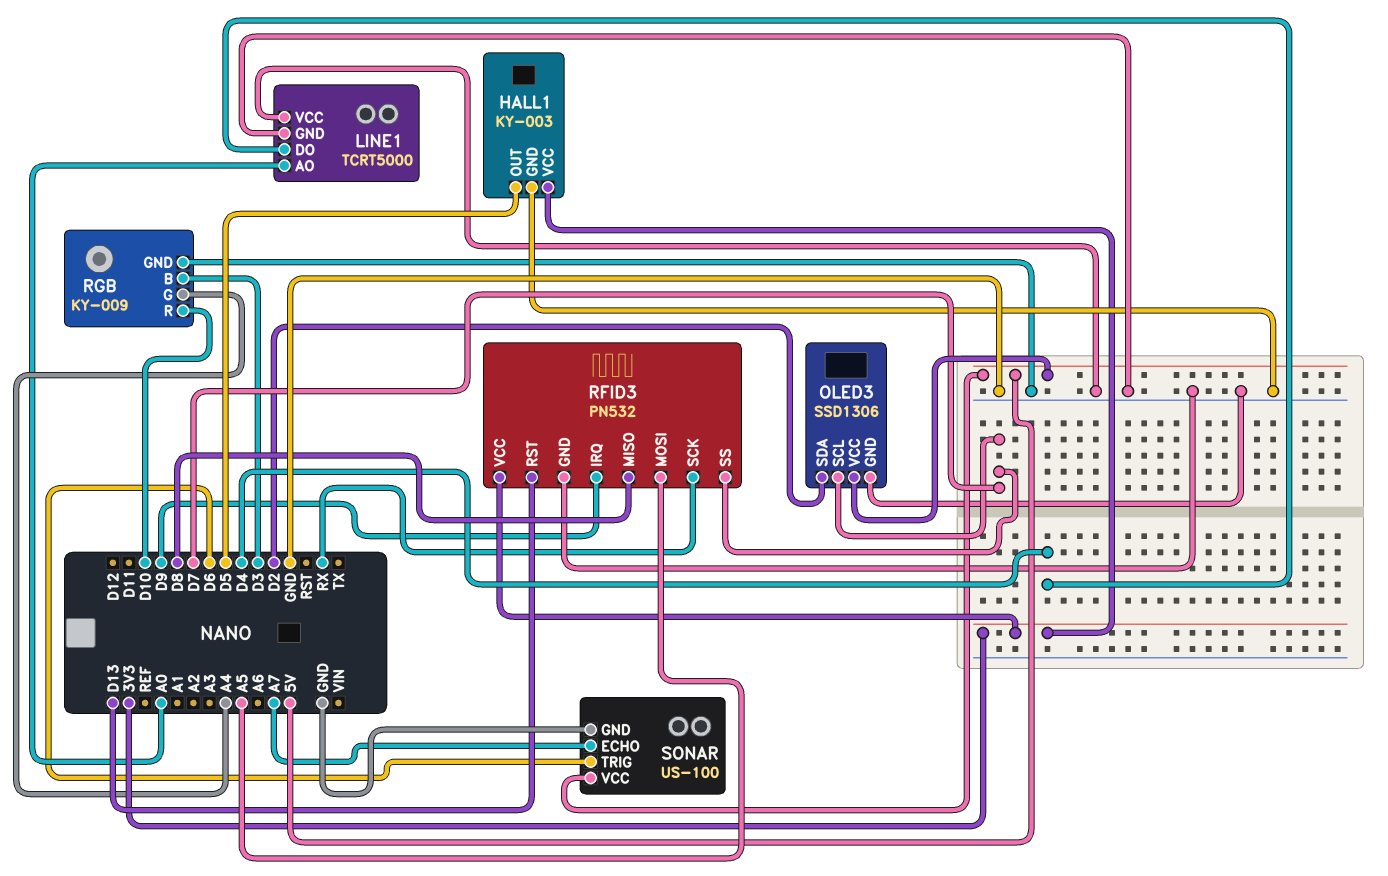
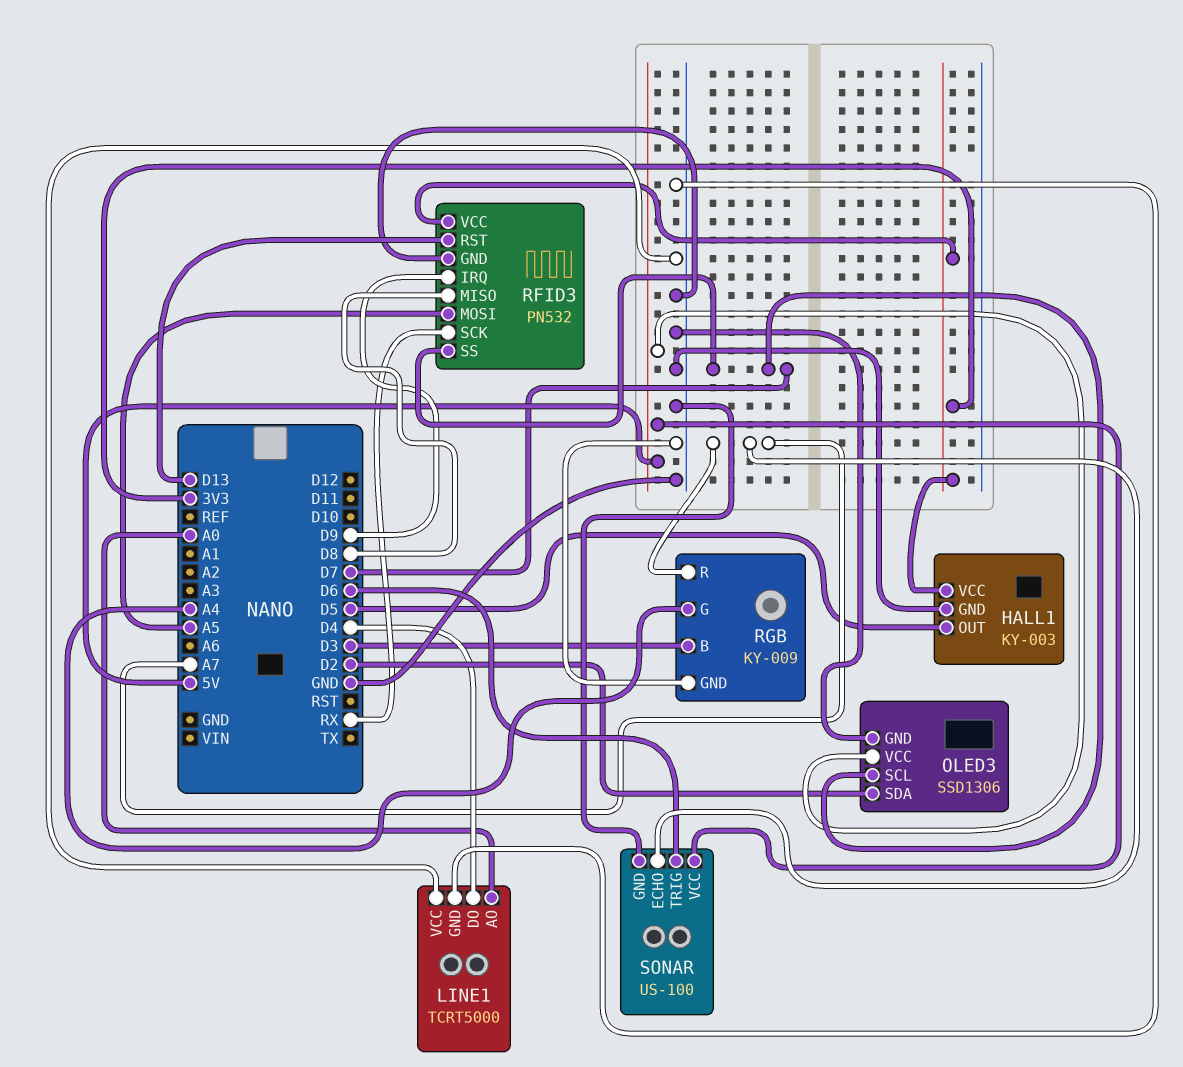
RGB pin R: D10 -> A7

